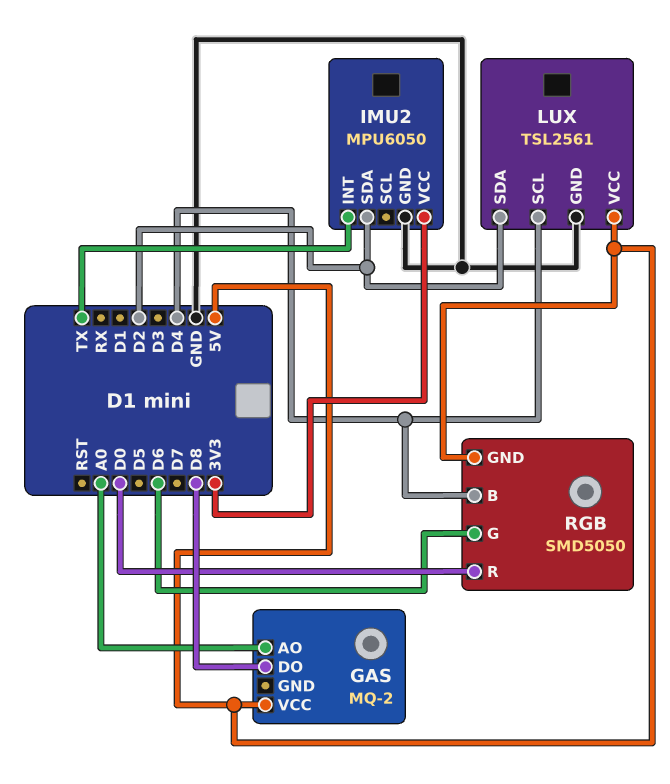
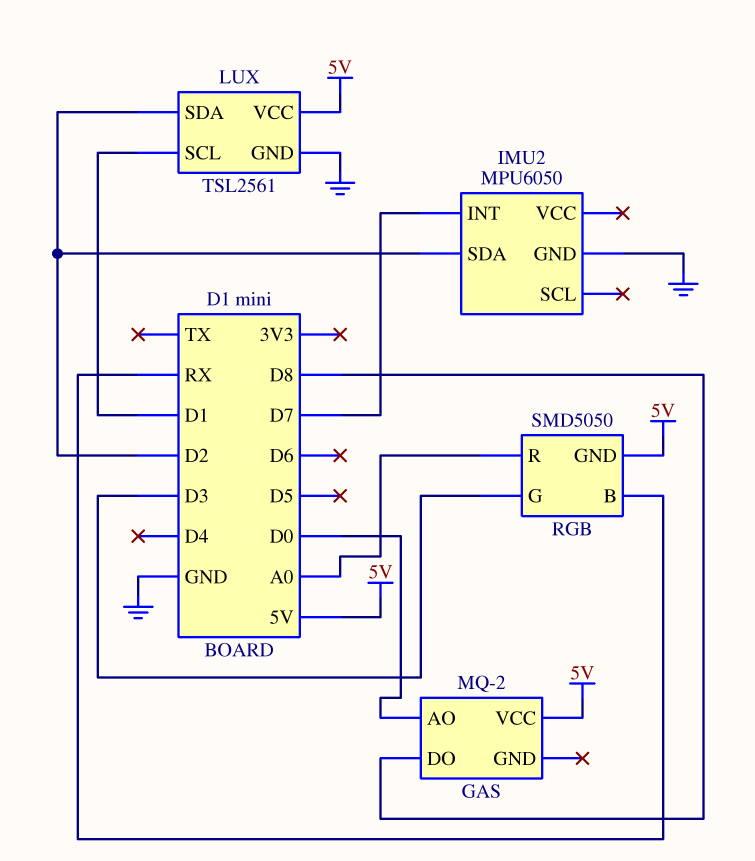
GAS pin AO: A0 -> D0
IMU2 pin INT: TX -> D7
IMU2 pin VCC: 3V3 -> none
LUX pin SCL: D4 -> D1
RGB pin B: D4 -> RX
RGB pin G: D6 -> D3
RGB pin R: D0 -> A0

